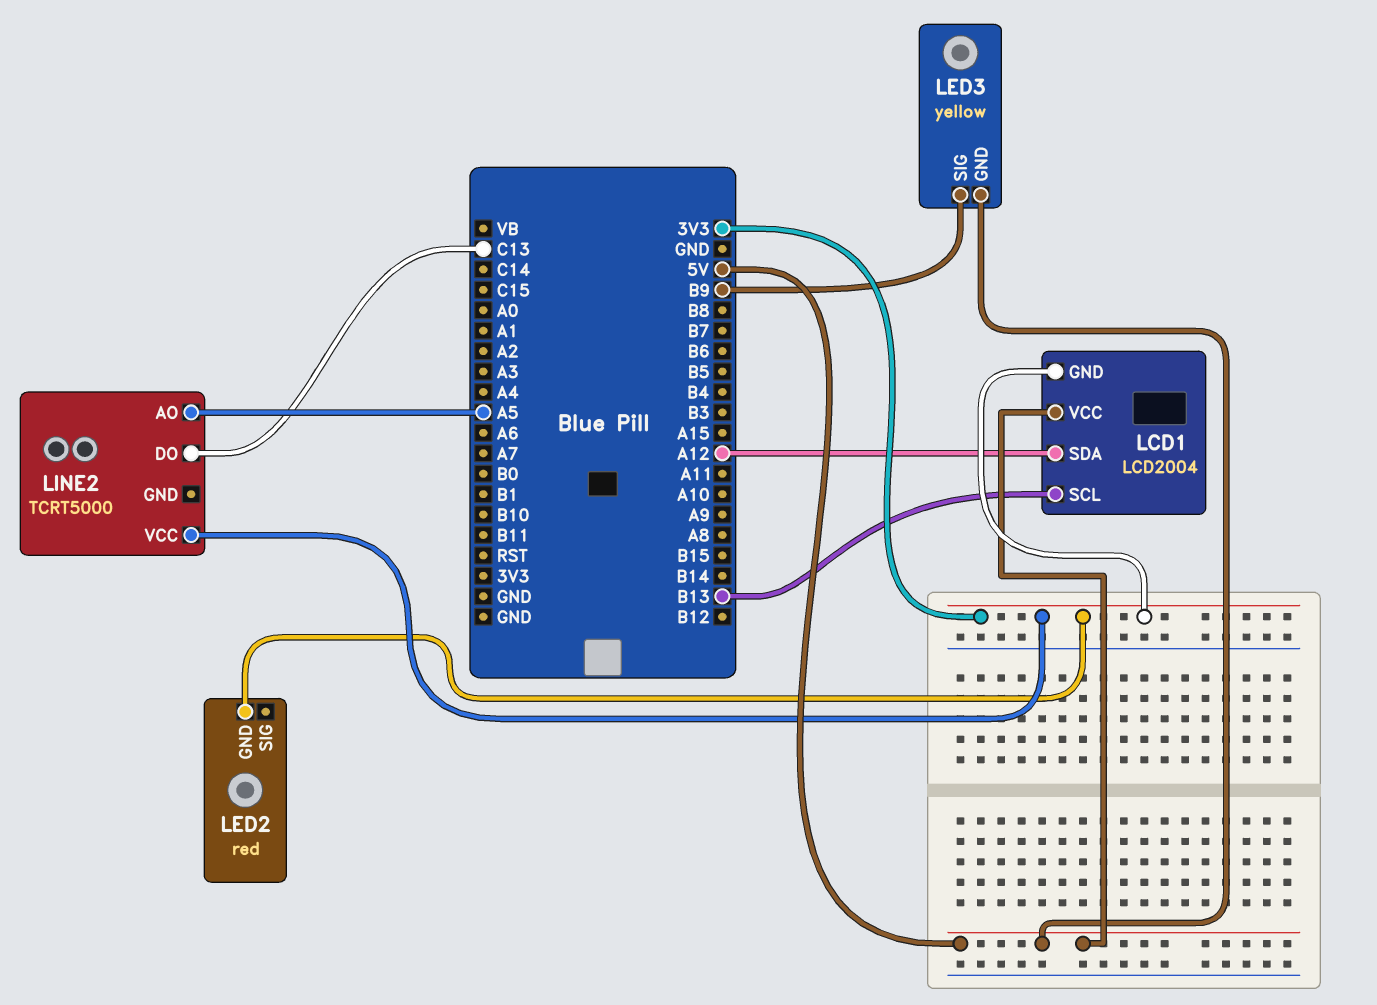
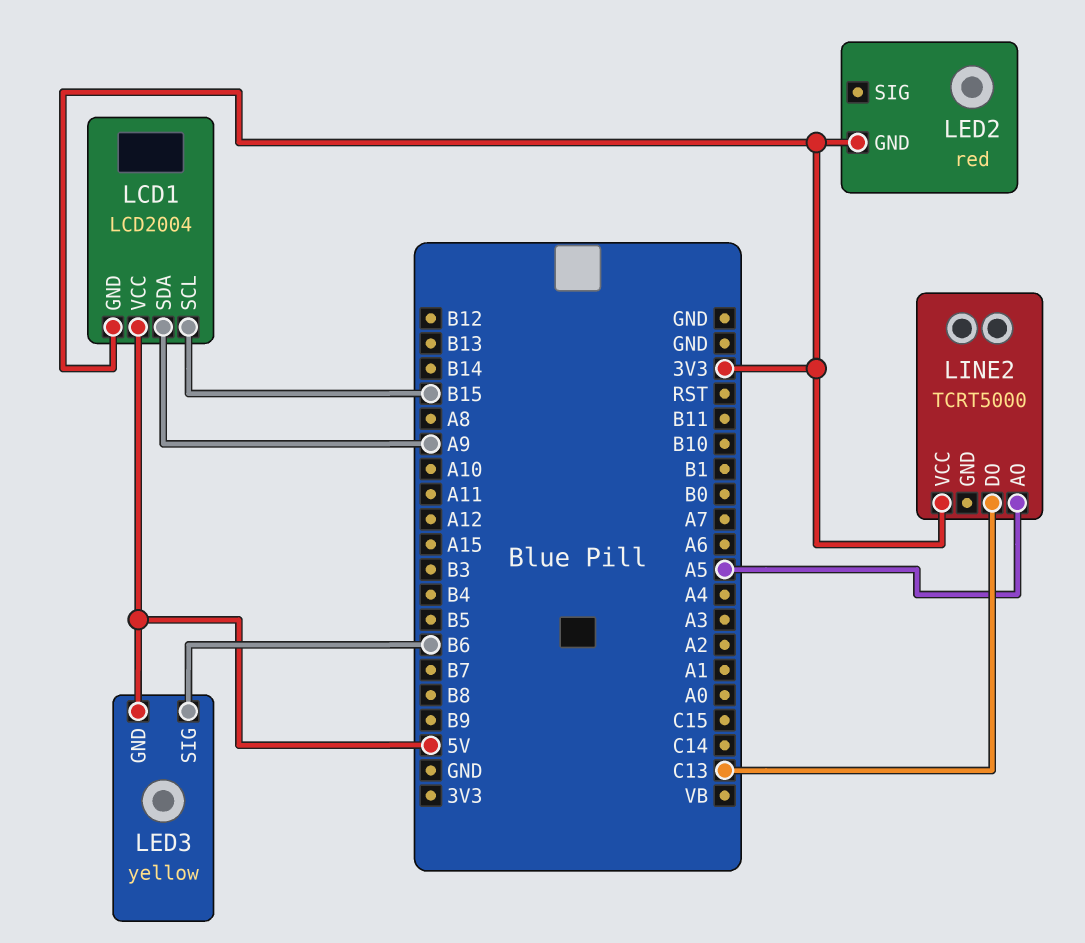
LCD1 pin SCL: B13 -> B15
LCD1 pin SDA: A12 -> A9
LED3 pin SIG: B9 -> B6

